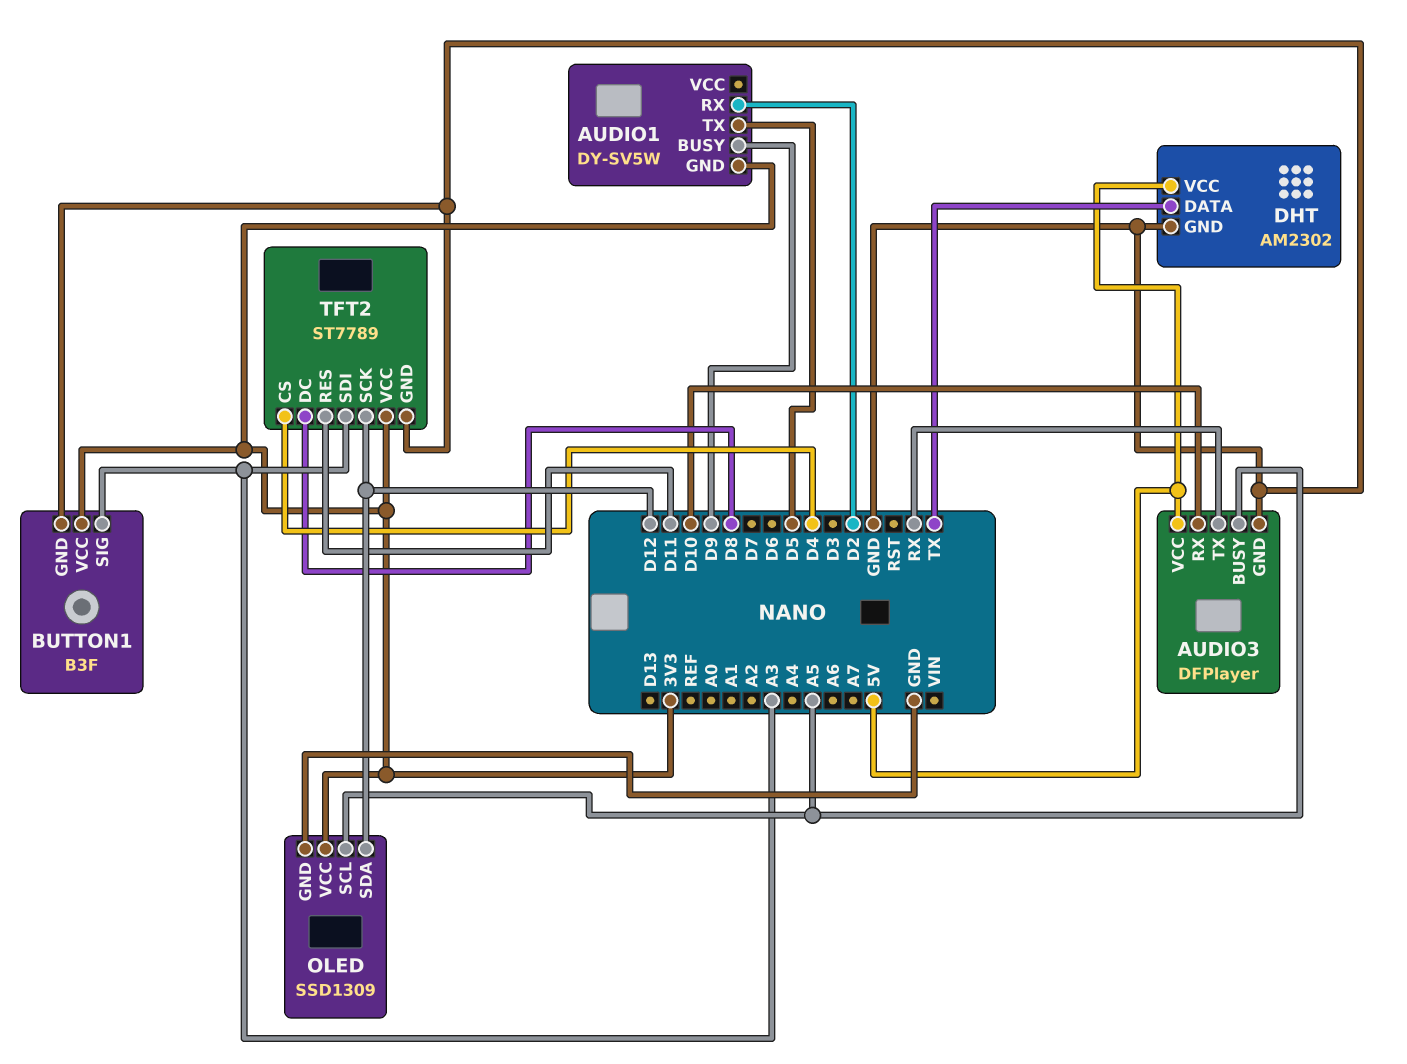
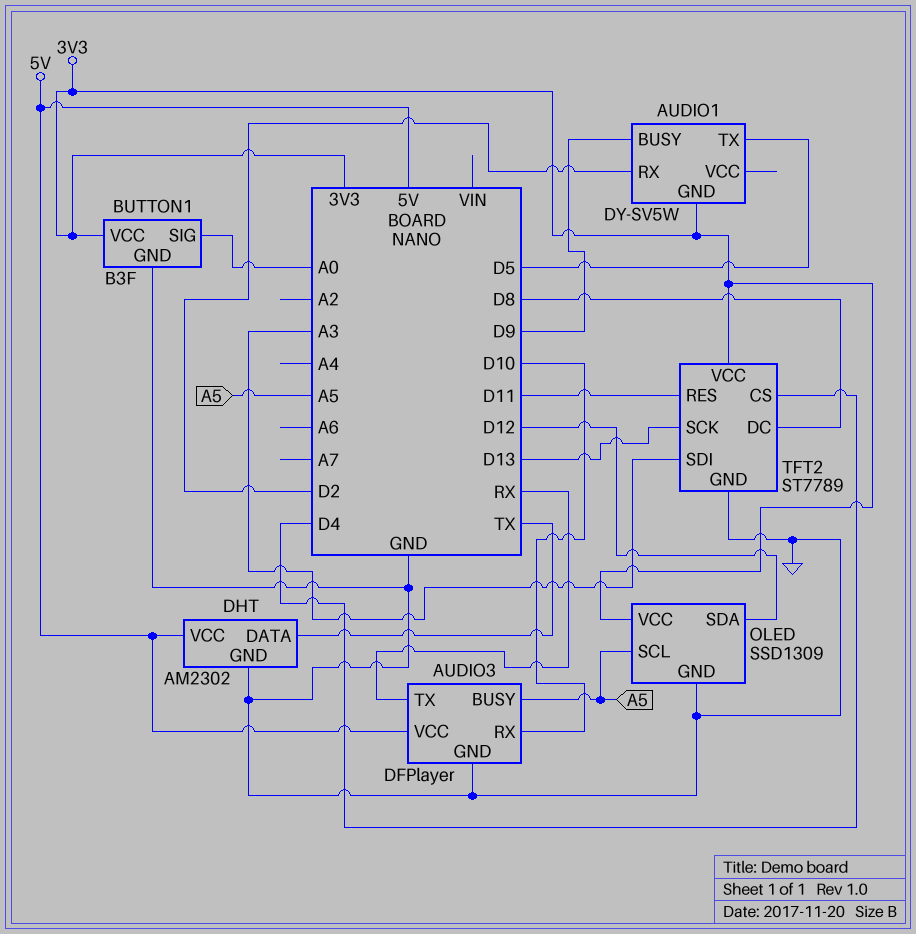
BUTTON1 pin SIG: A3 -> A0
TFT2 pin SCK: D12 -> D13

